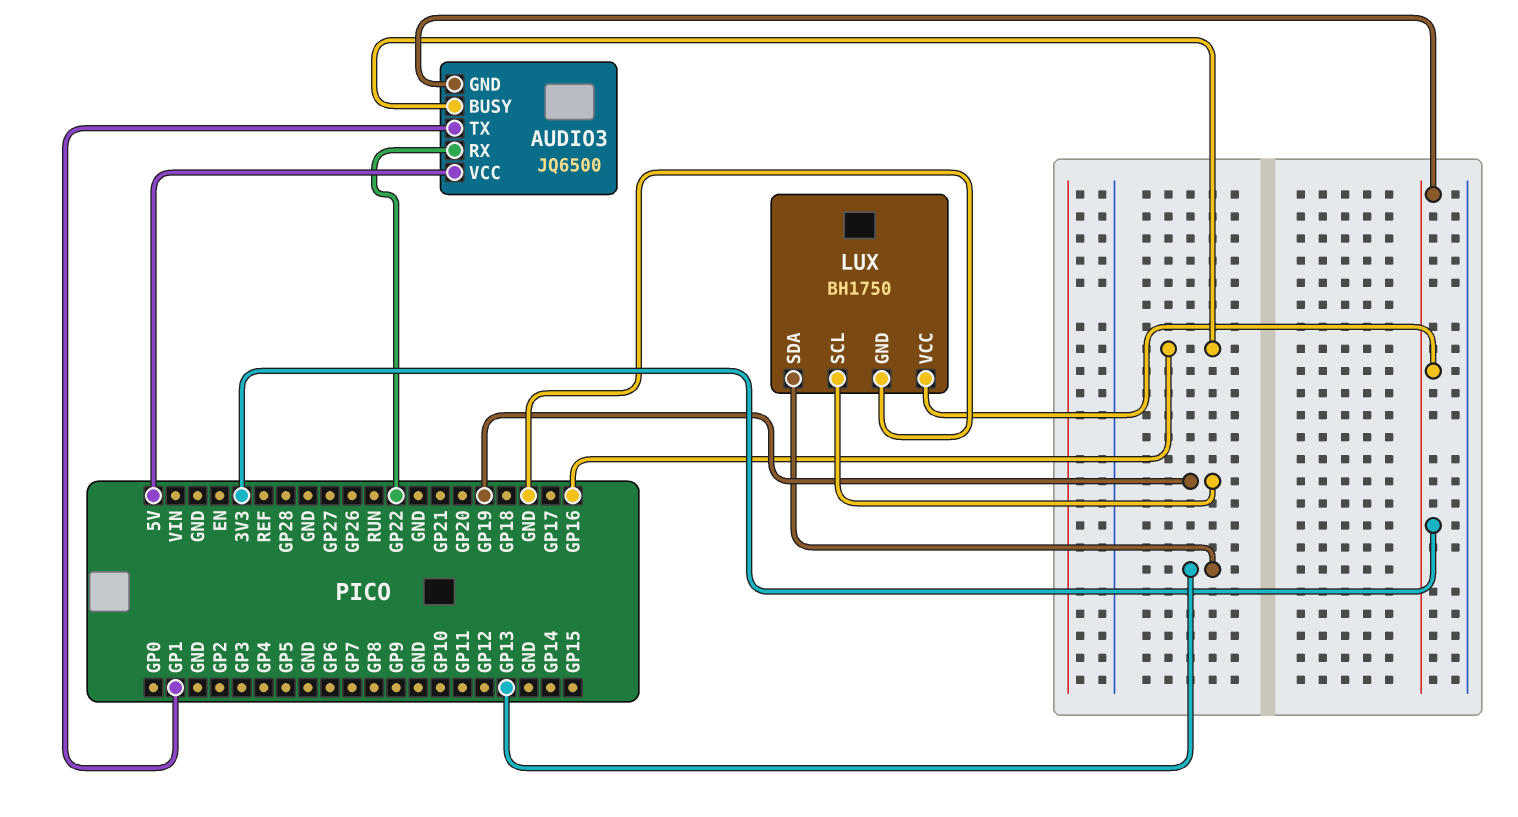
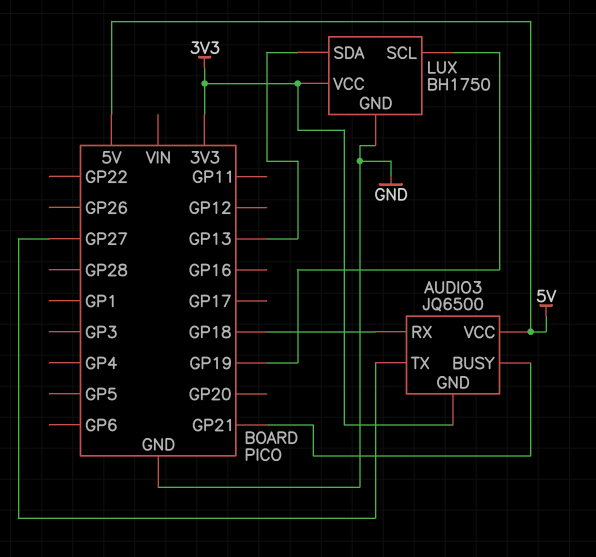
AUDIO3 pin BUSY: GP16 -> GP21
AUDIO3 pin RX: GP22 -> GP18
AUDIO3 pin TX: GP1 -> GP27

